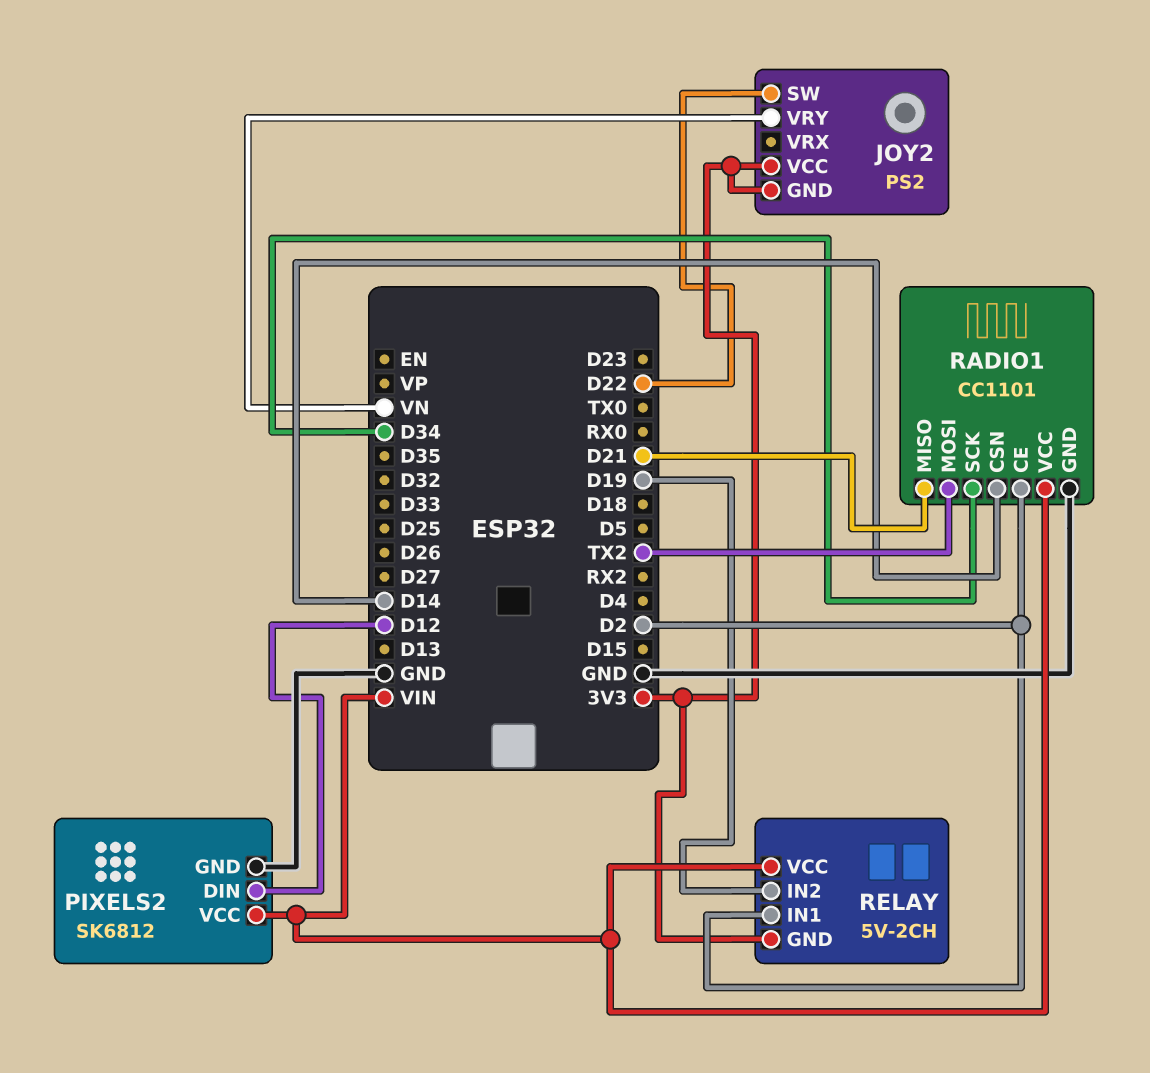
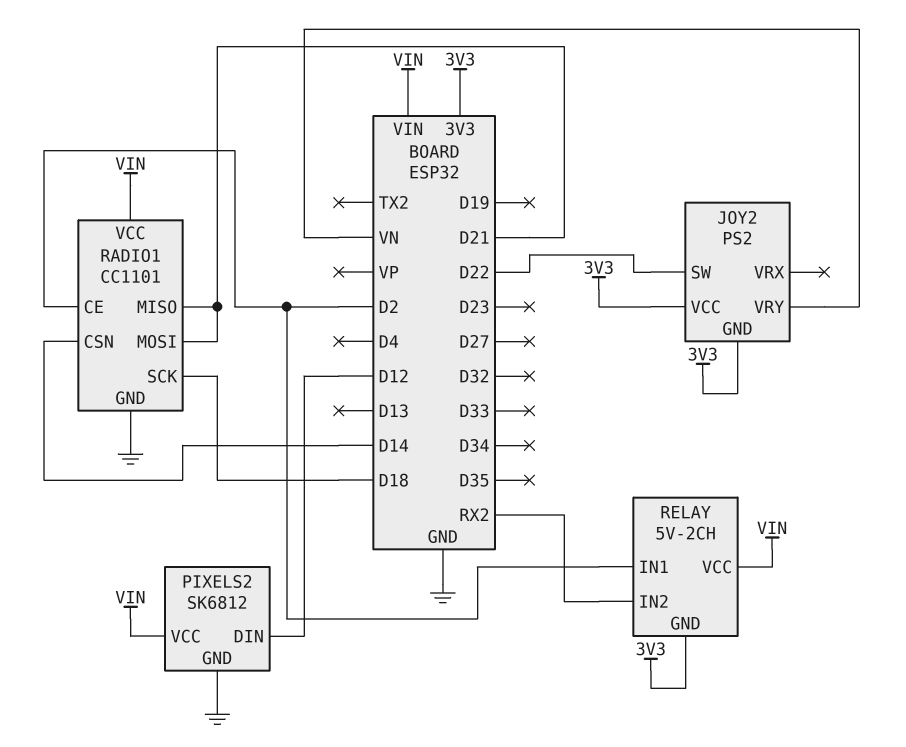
RADIO1 pin MOSI: TX2 -> D21
RADIO1 pin SCK: D34 -> D18
RELAY pin IN2: D19 -> RX2

